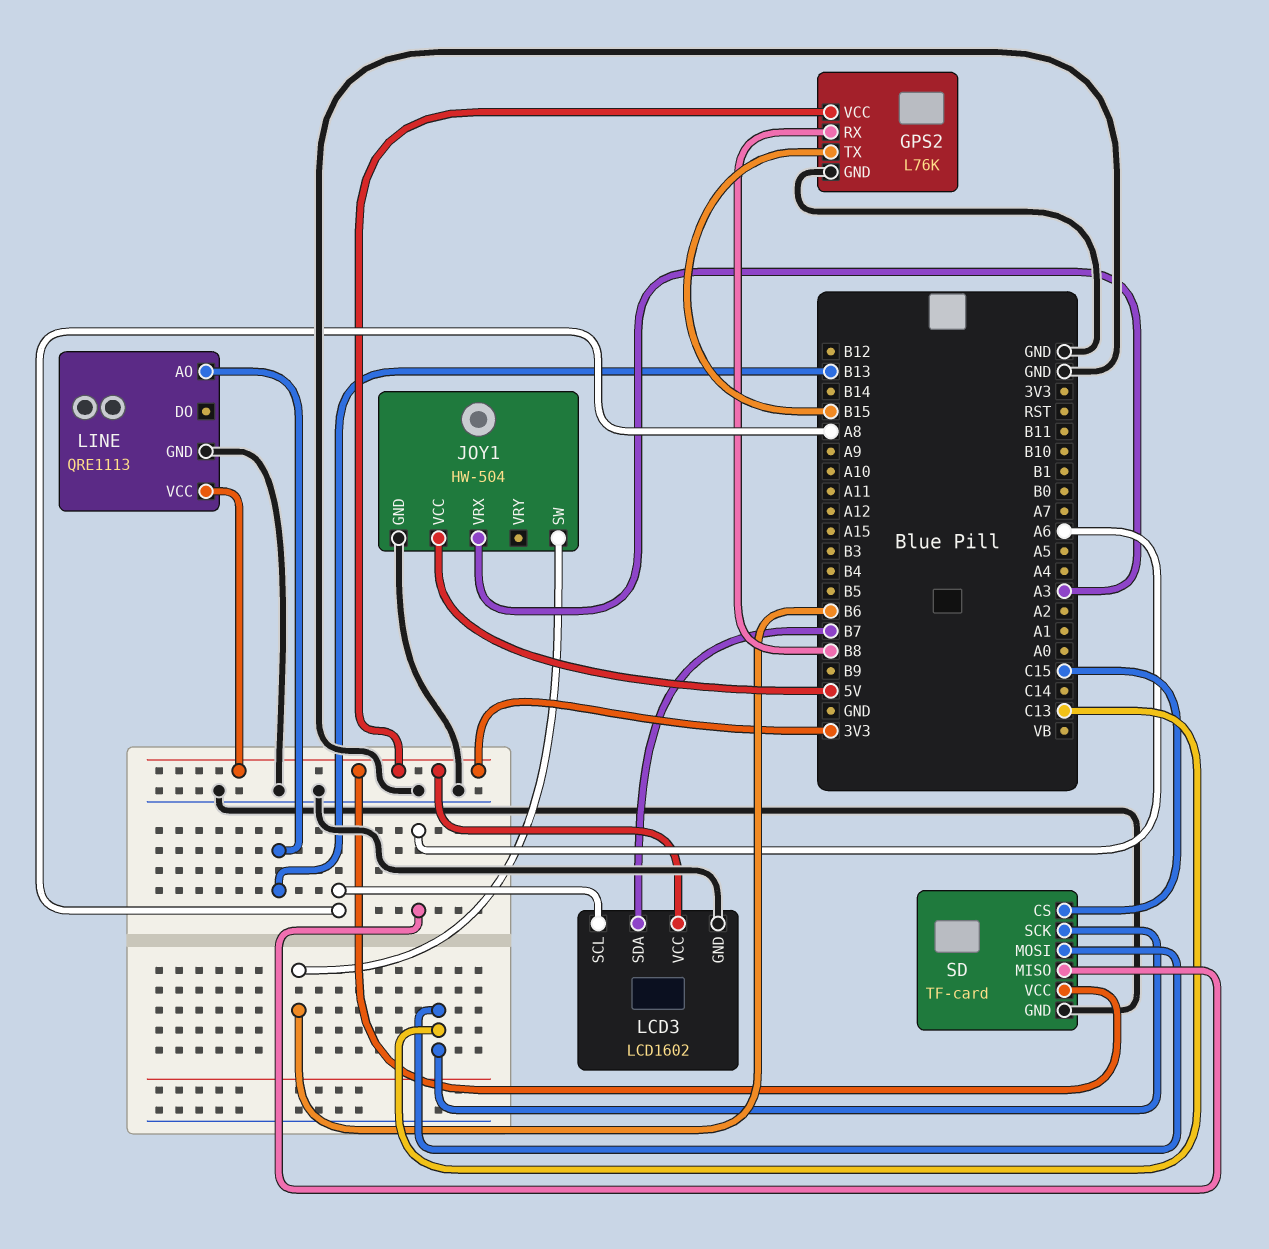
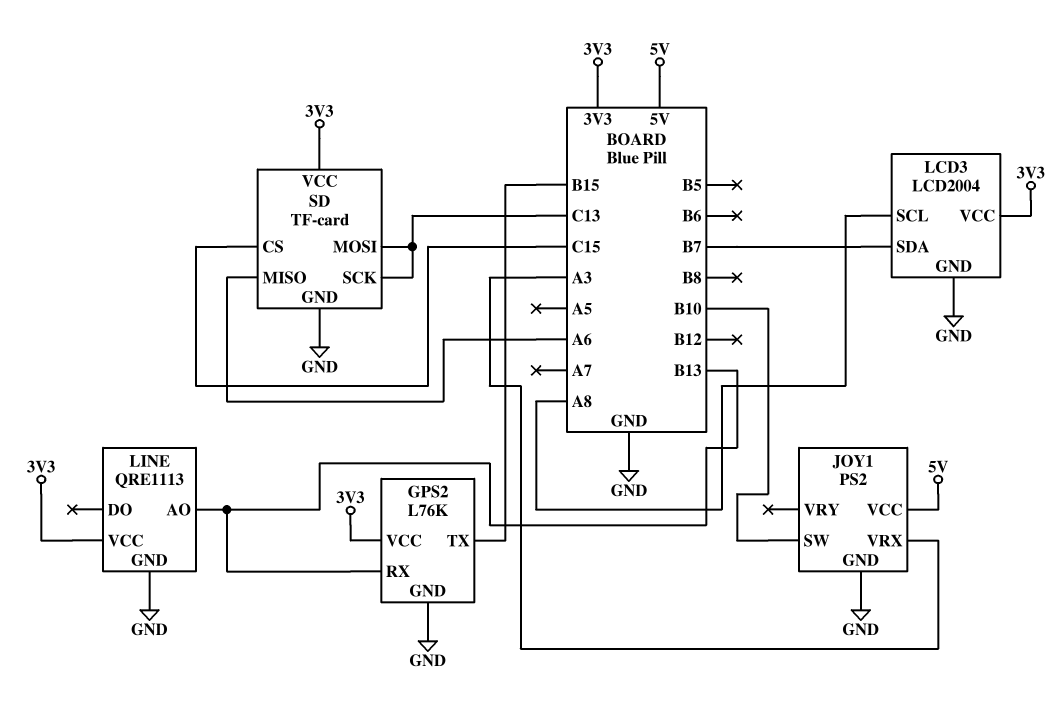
GPS2 pin RX: B8 -> B13
JOY1: HW-504 -> PS2
JOY1 pin SW: B6 -> B10
LCD3: LCD1602 -> LCD2004

